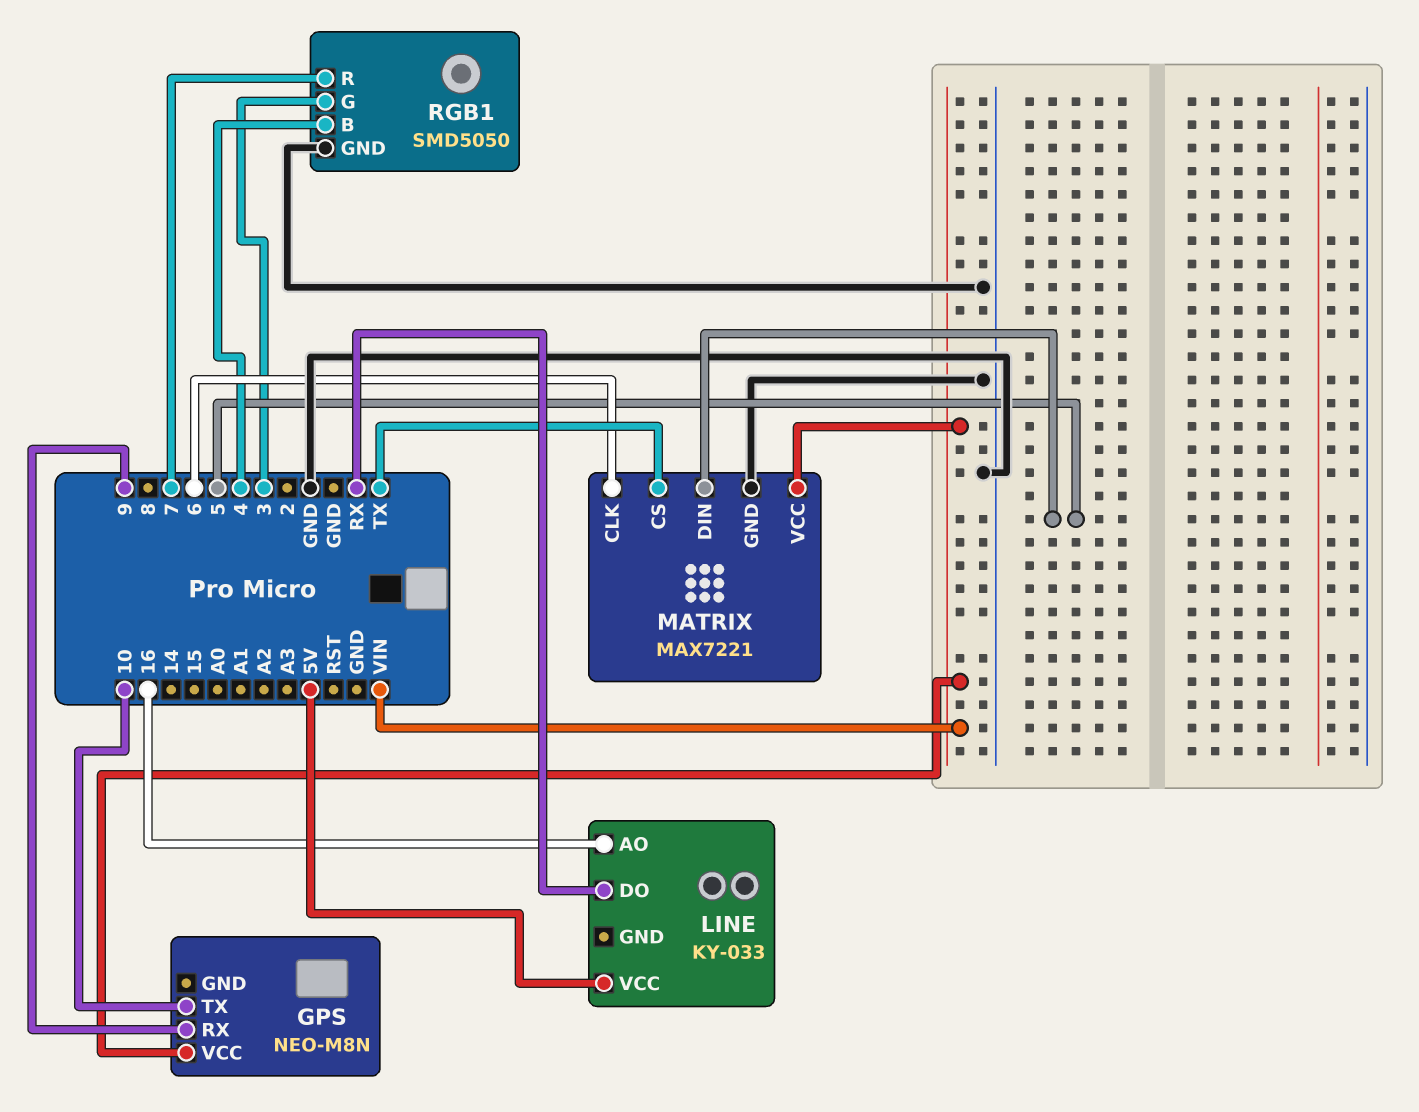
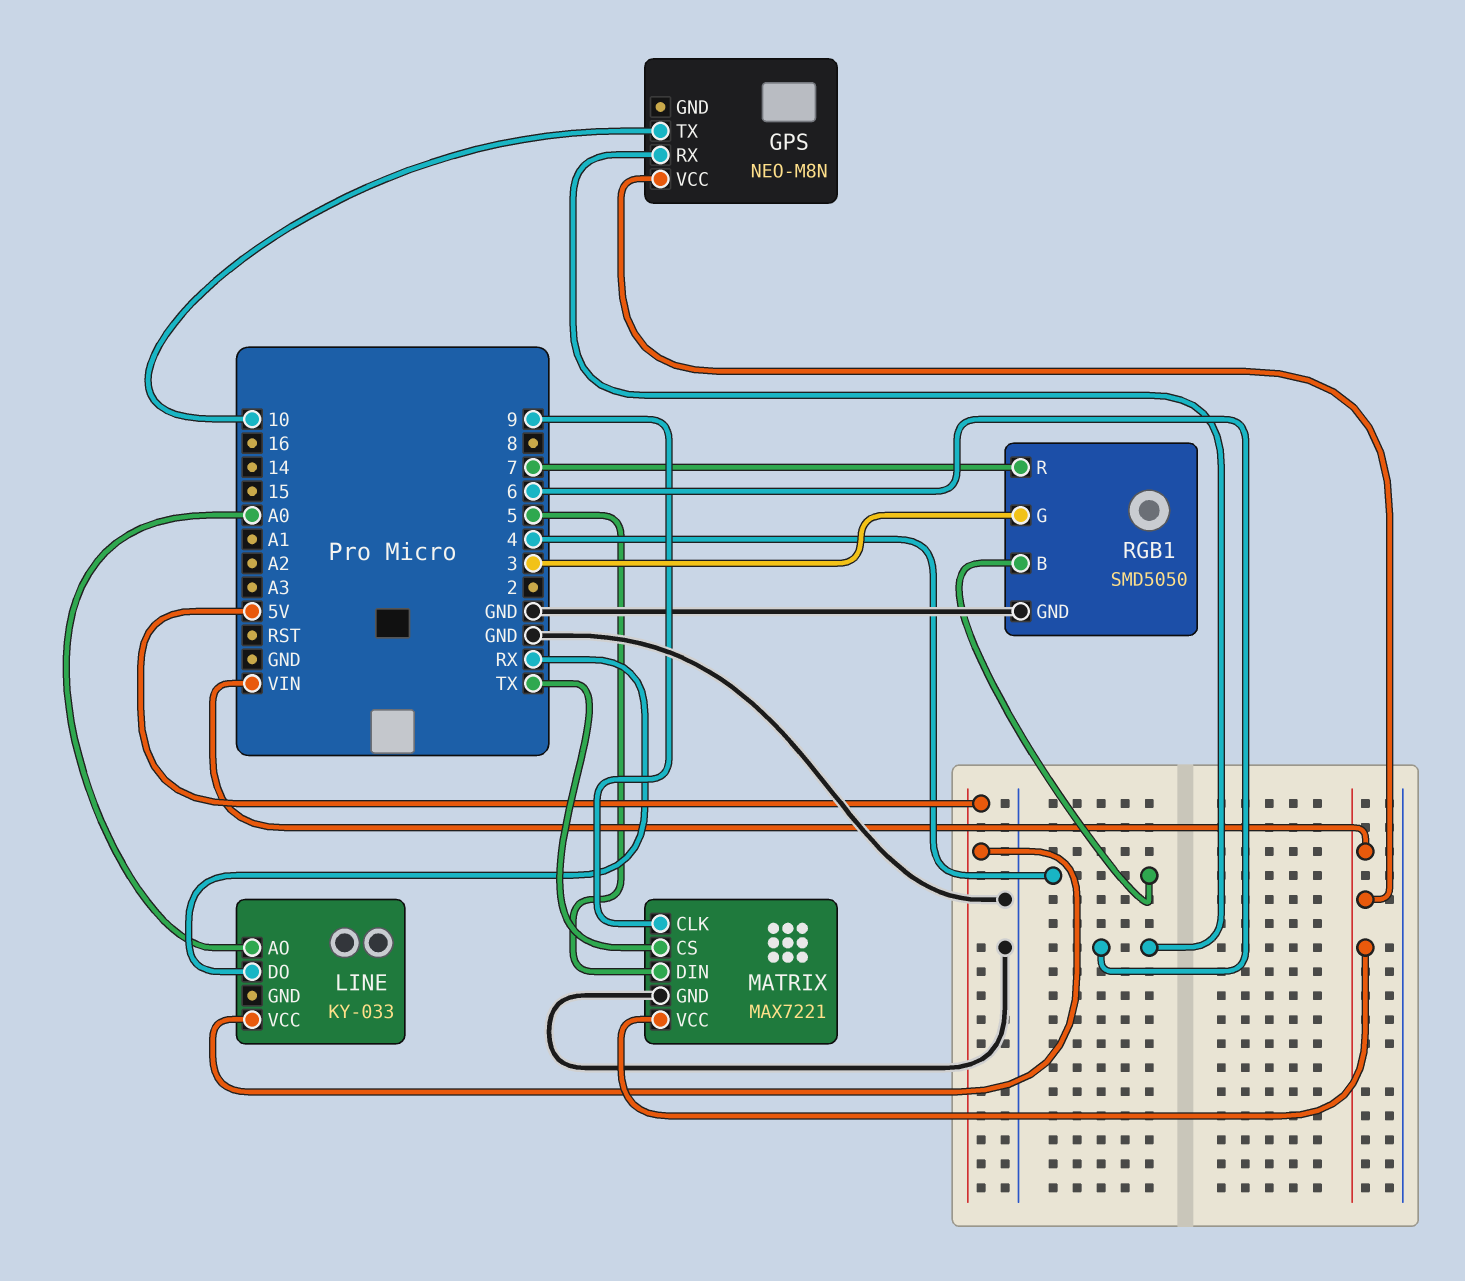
GPS pin RX: 9 -> 6
LINE pin AO: 16 -> A0
MATRIX pin CLK: 6 -> 9

